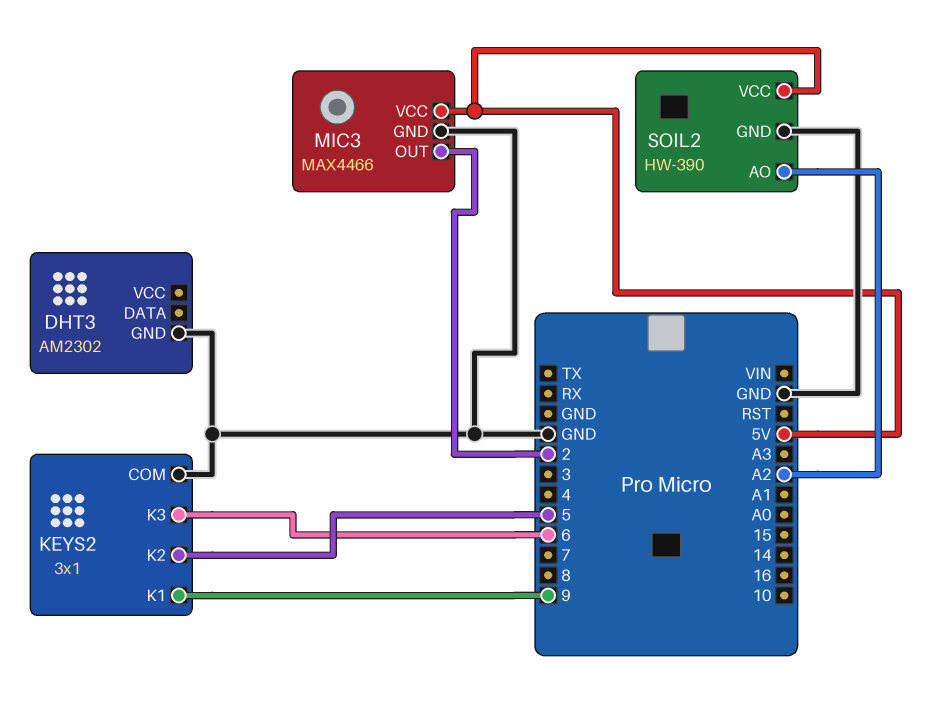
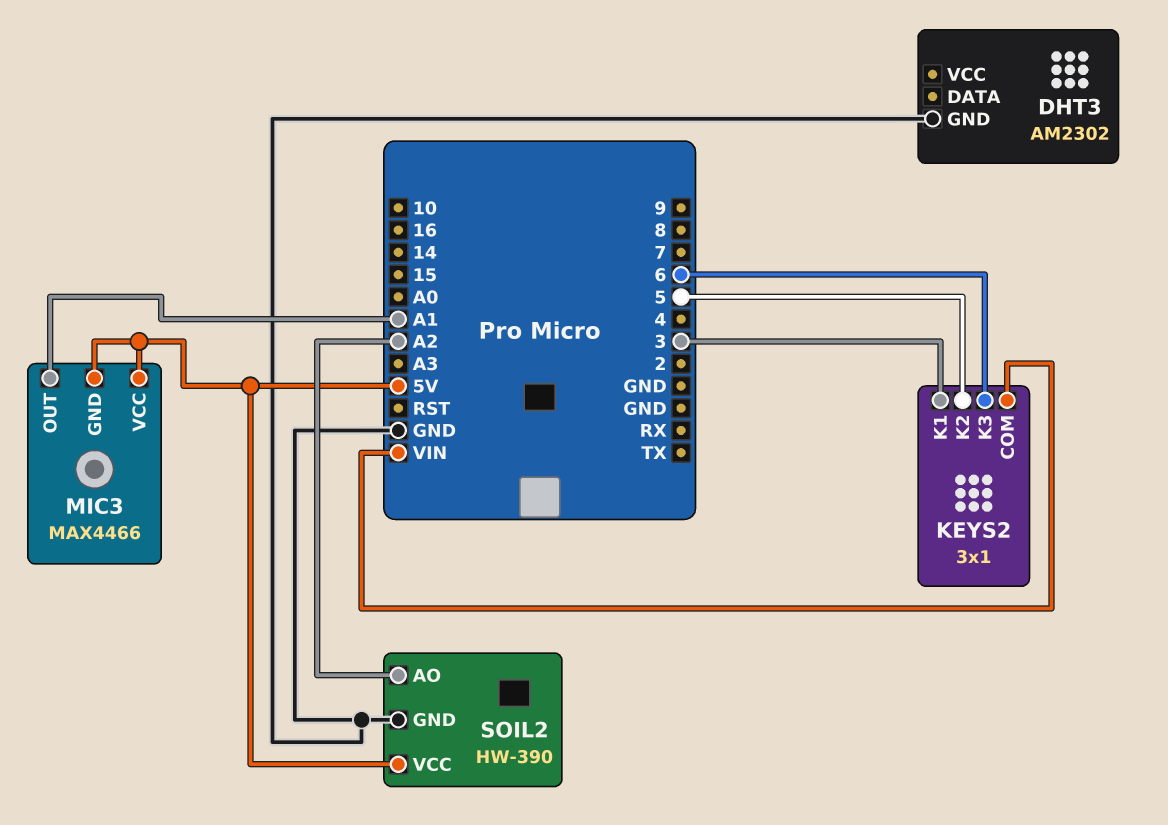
KEYS2 pin COM: GND -> VIN
KEYS2 pin K1: 9 -> 3
MIC3 pin GND: GND -> 5V
MIC3 pin OUT: 2 -> A1

